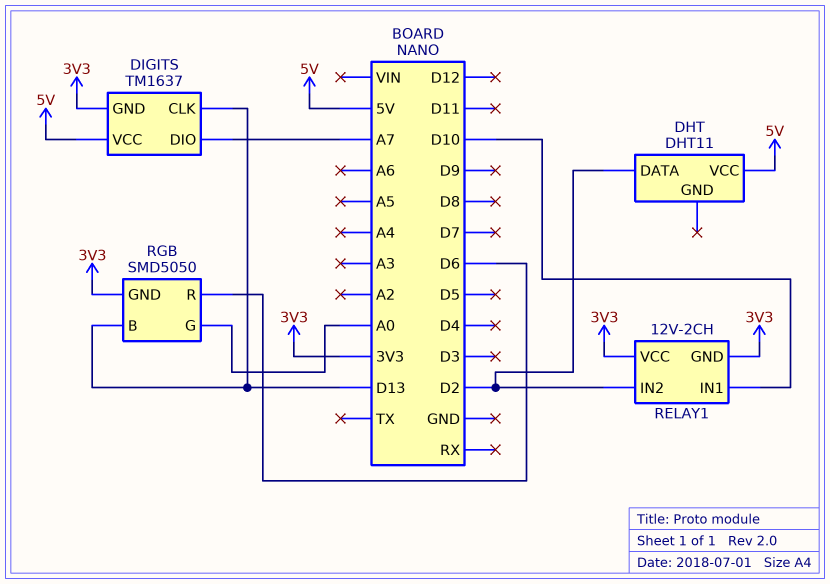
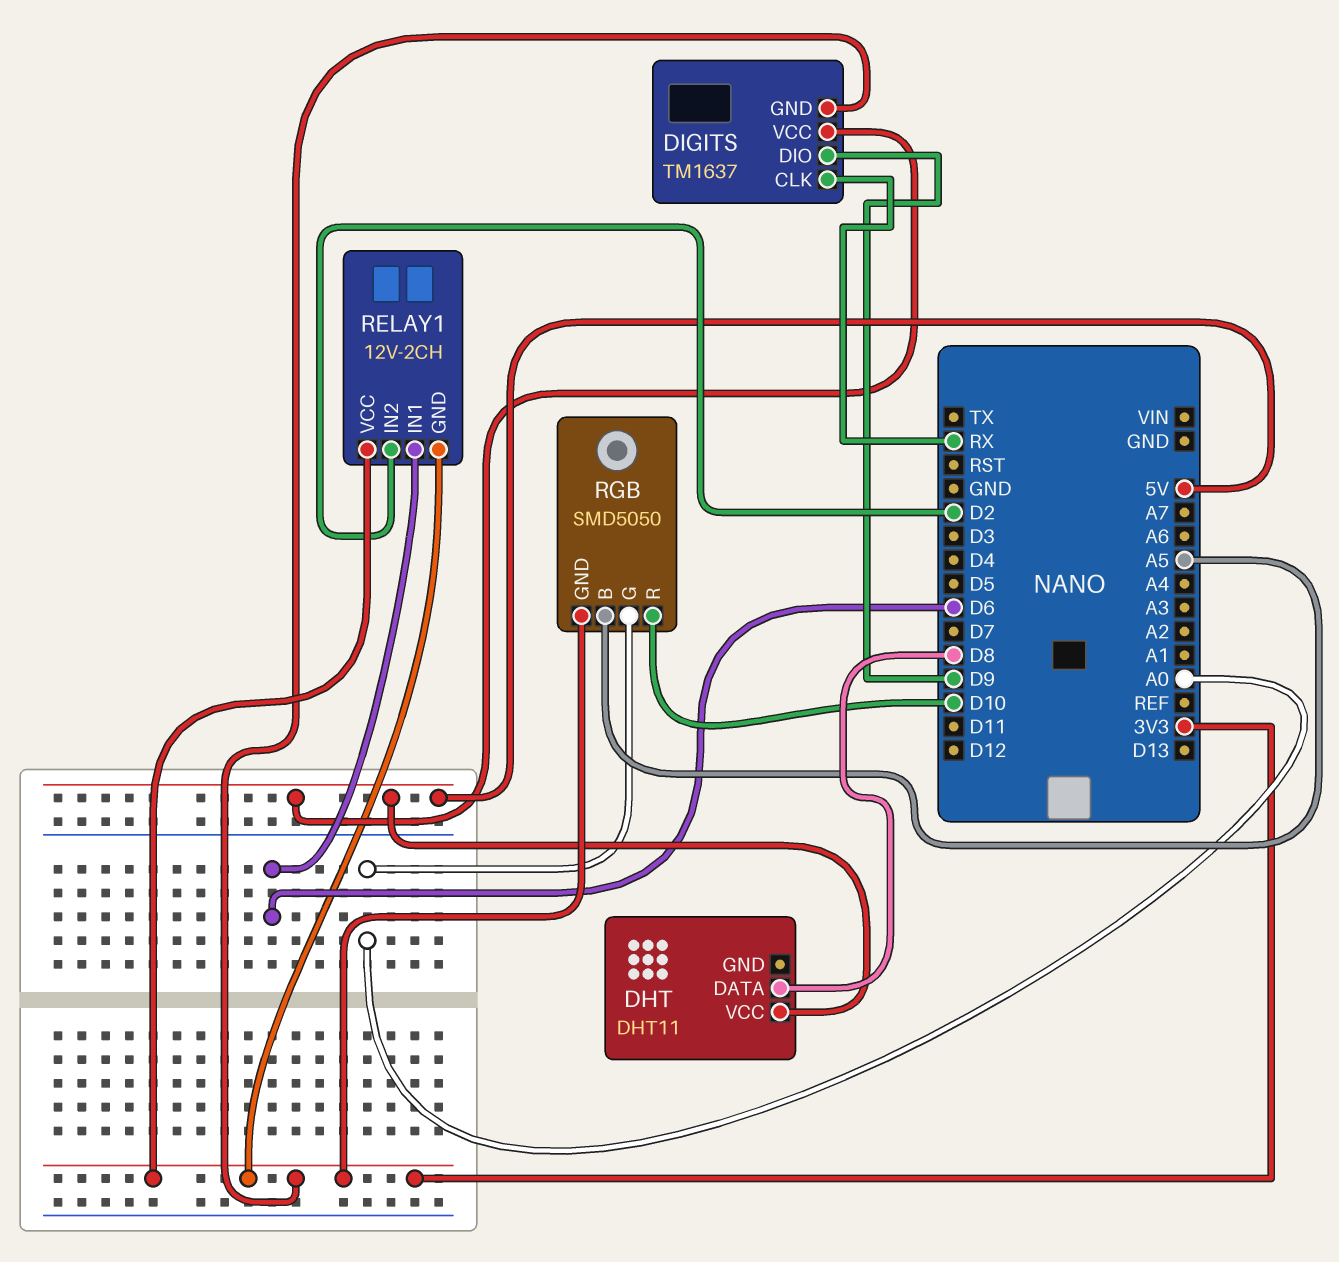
DHT pin DATA: D2 -> D8
DIGITS pin CLK: D13 -> RX
DIGITS pin DIO: A7 -> D9
RELAY1 pin IN1: D10 -> D6
RGB pin B: D13 -> A5
RGB pin R: D6 -> D10

